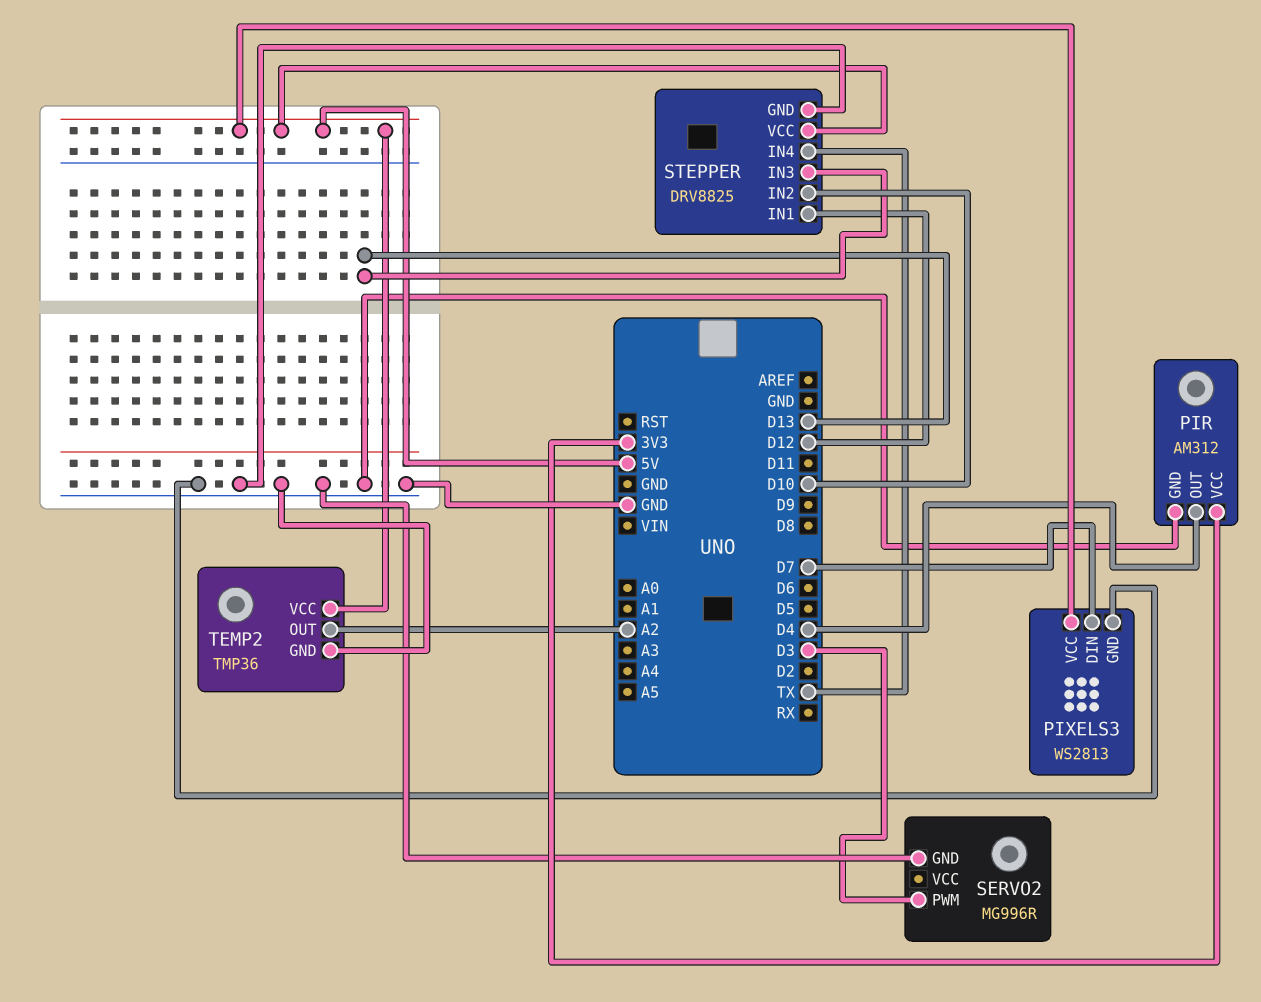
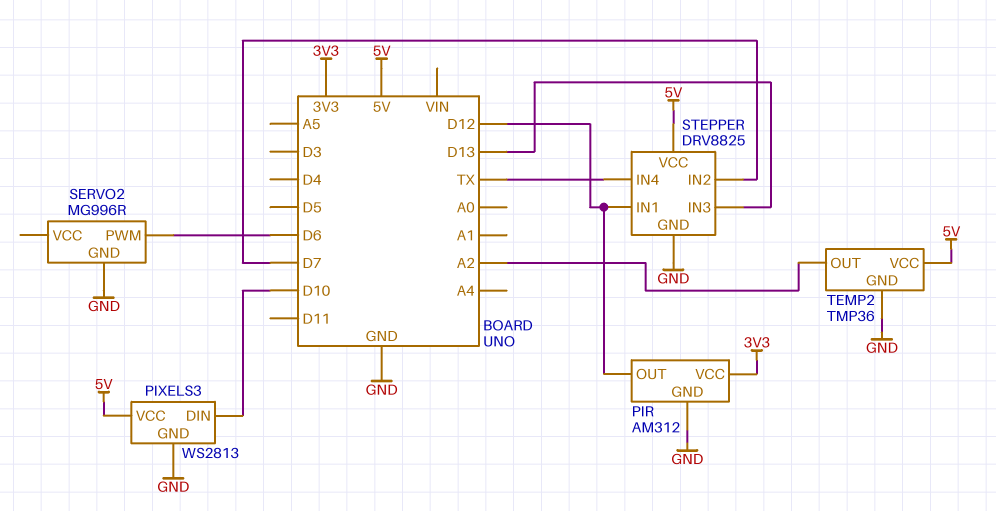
PIR pin OUT: D4 -> D12
PIXELS3 pin DIN: D7 -> D10
SERVO2 pin PWM: D3 -> D6
STEPPER pin IN2: D10 -> D7

